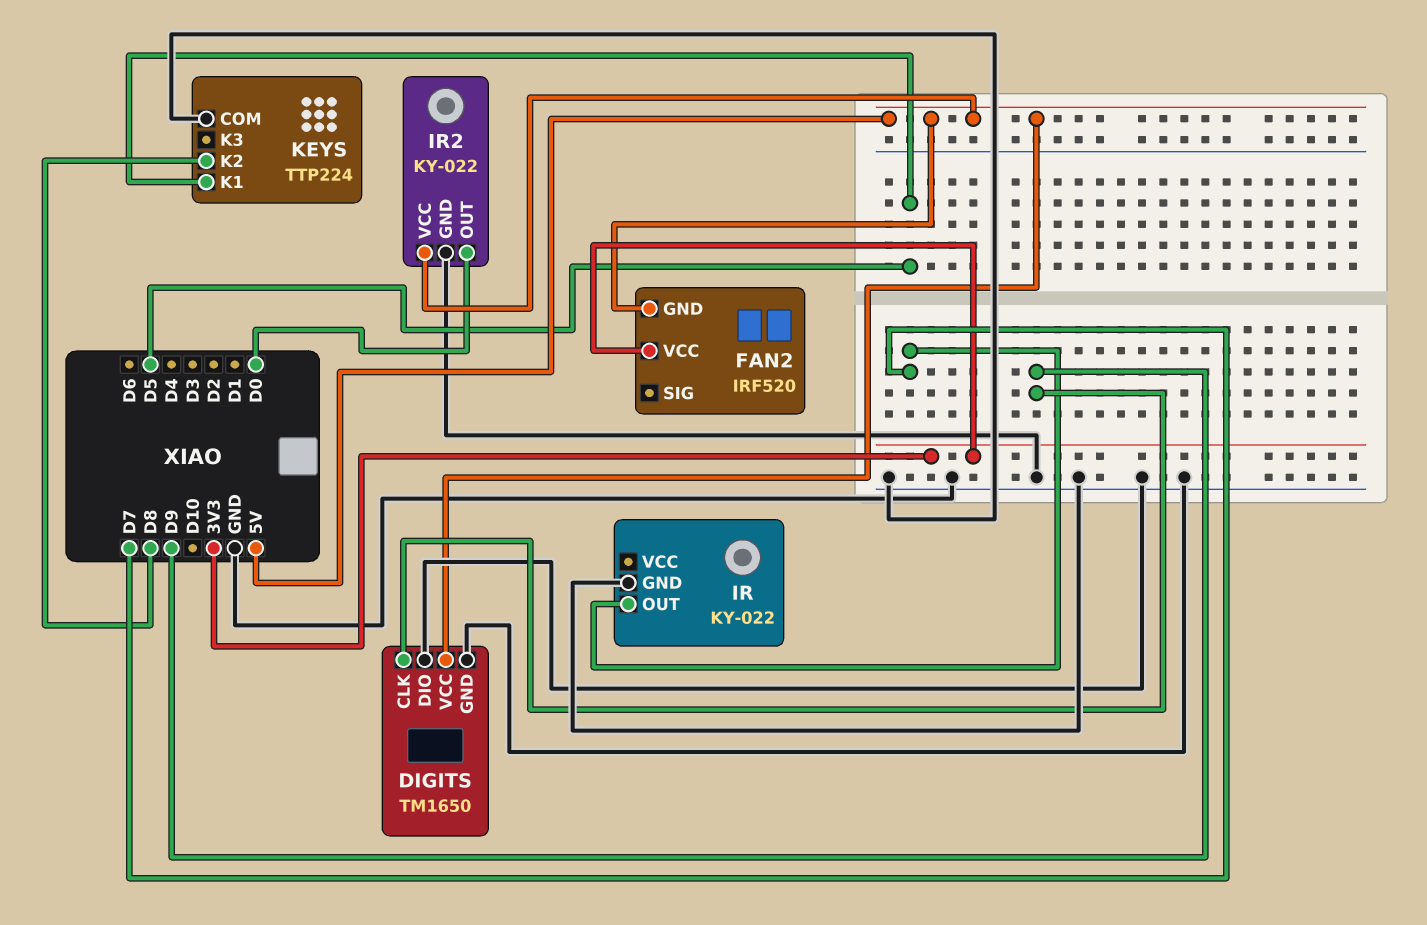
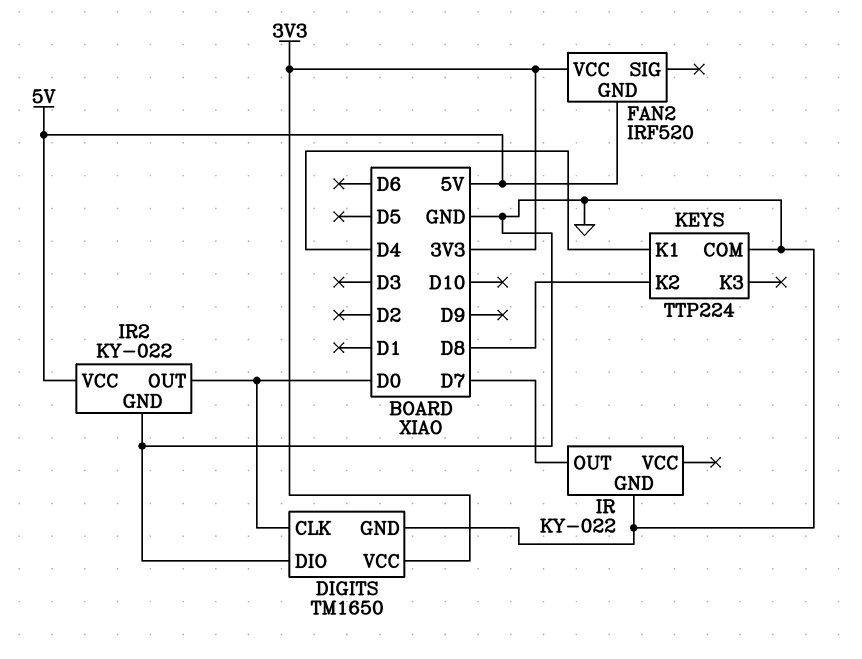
DIGITS pin CLK: D9 -> D0
DIGITS pin VCC: 5V -> 3V3
KEYS pin K1: D5 -> D4

